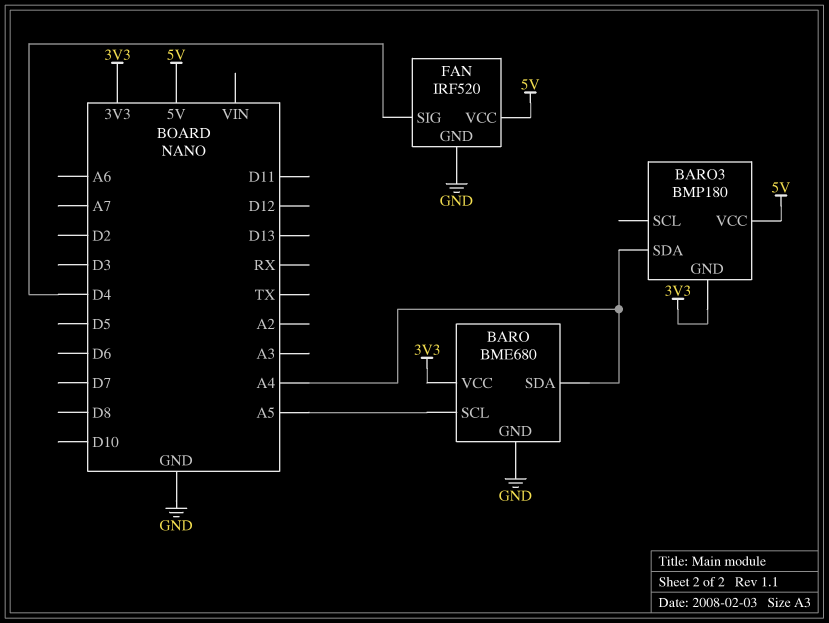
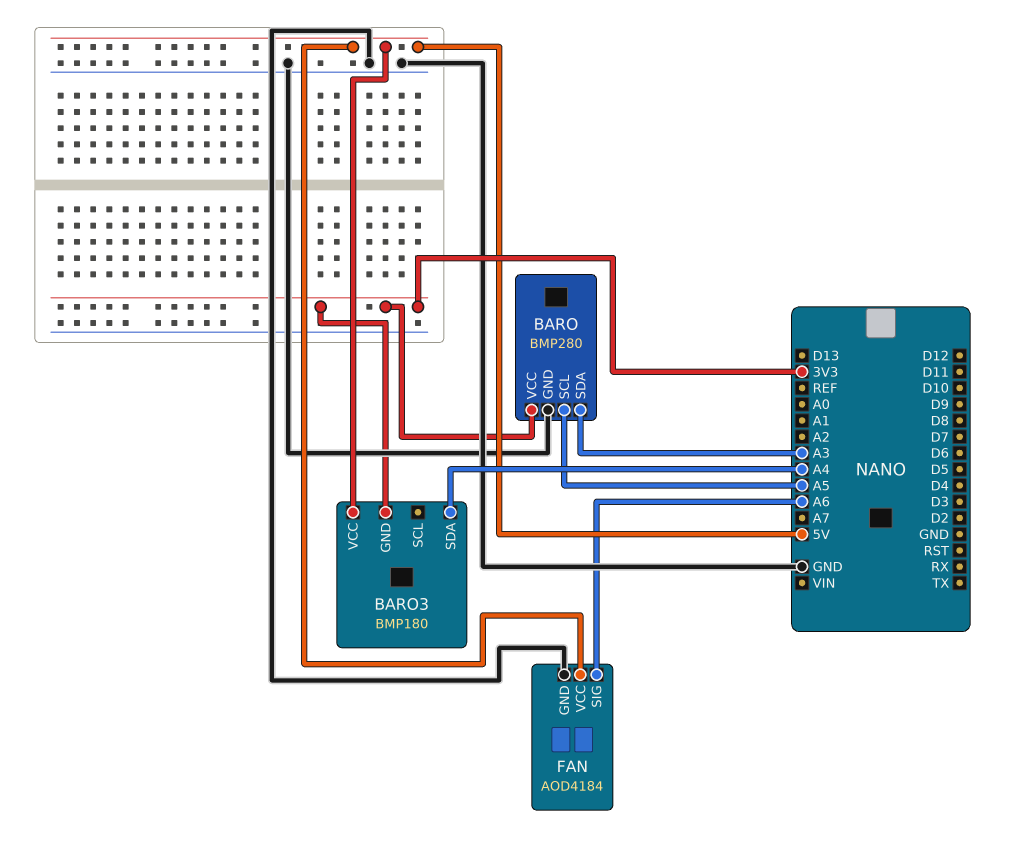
BARO: BME680 -> BMP280
BARO pin SDA: A4 -> A3
FAN: IRF520 -> AOD4184
FAN pin SIG: D4 -> A6

